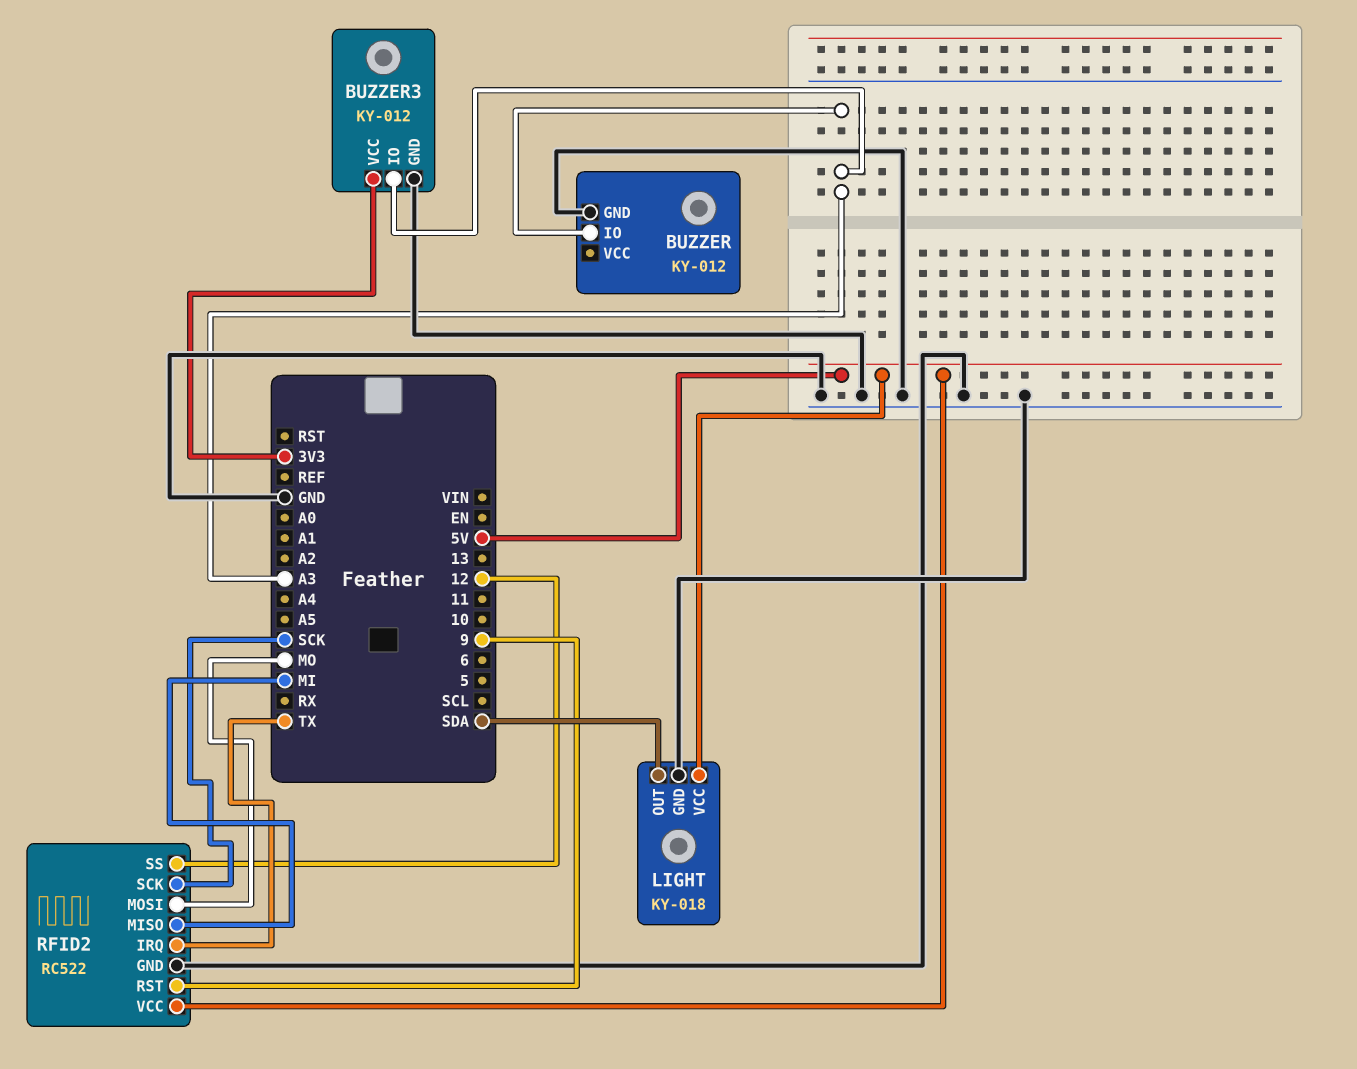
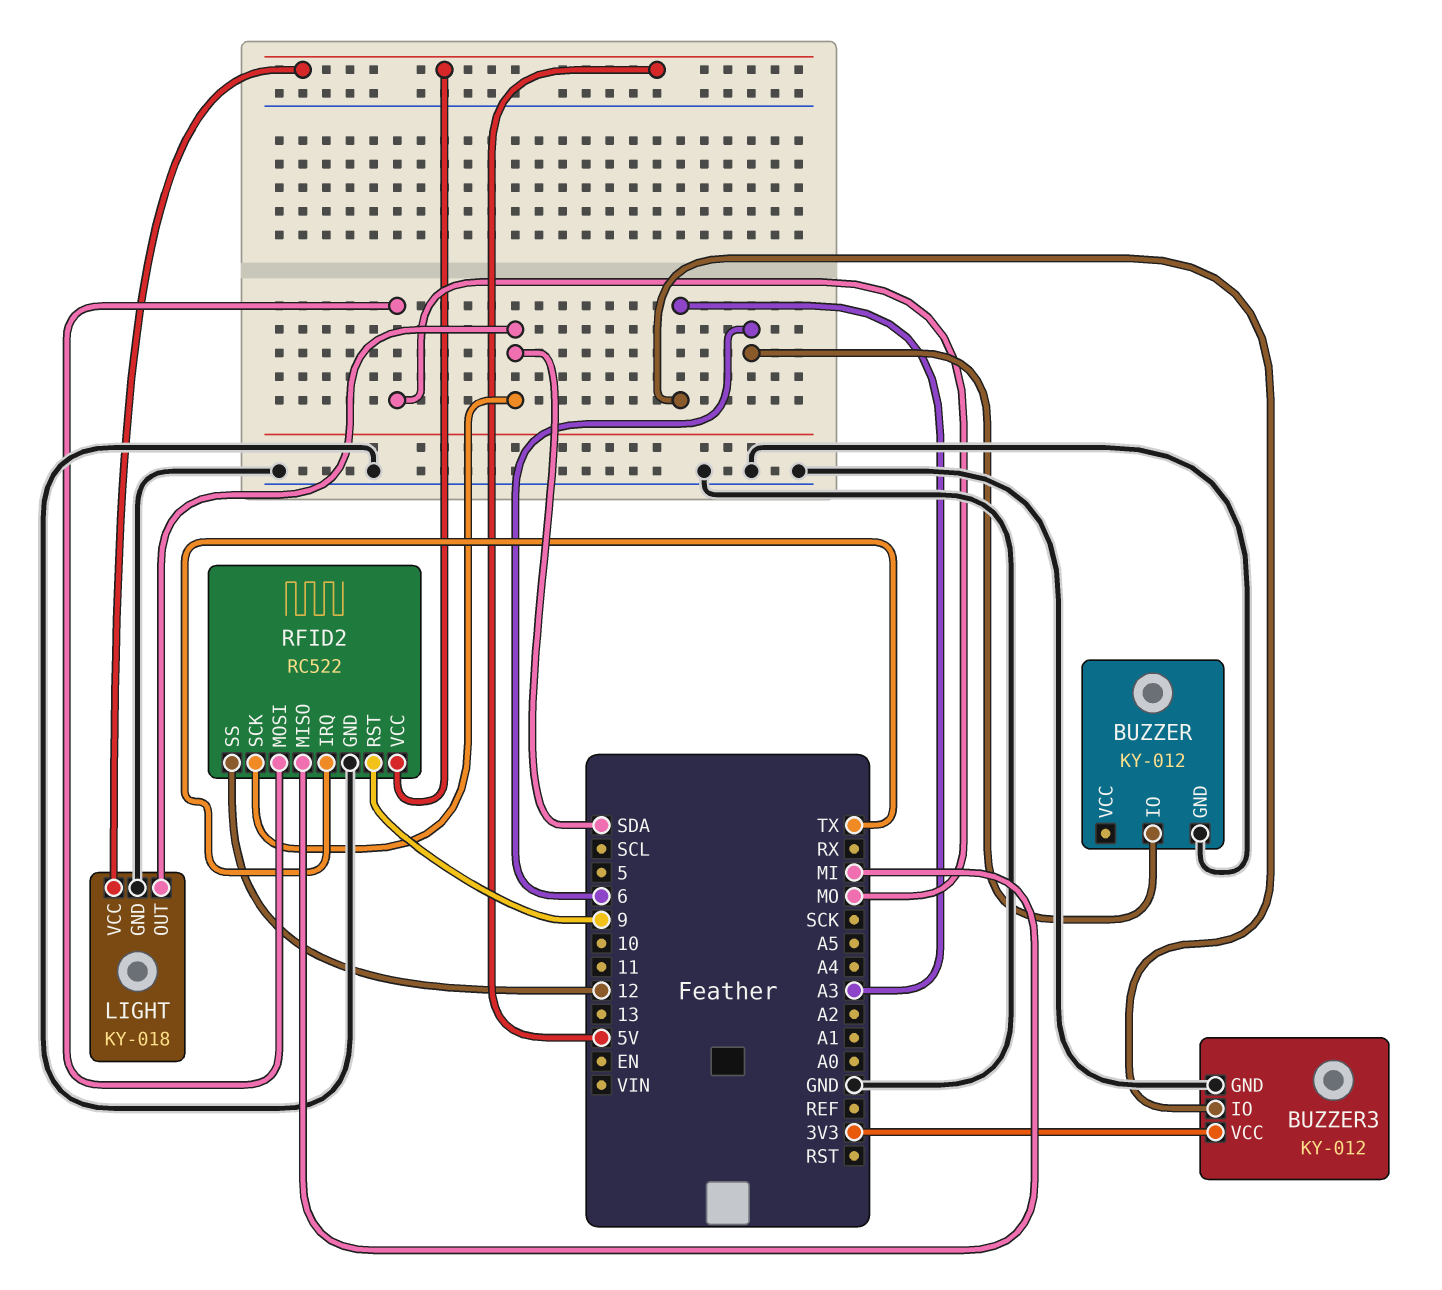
BUZZER pin IO: A3 -> 6
RFID2 pin SCK: SCK -> SDA

